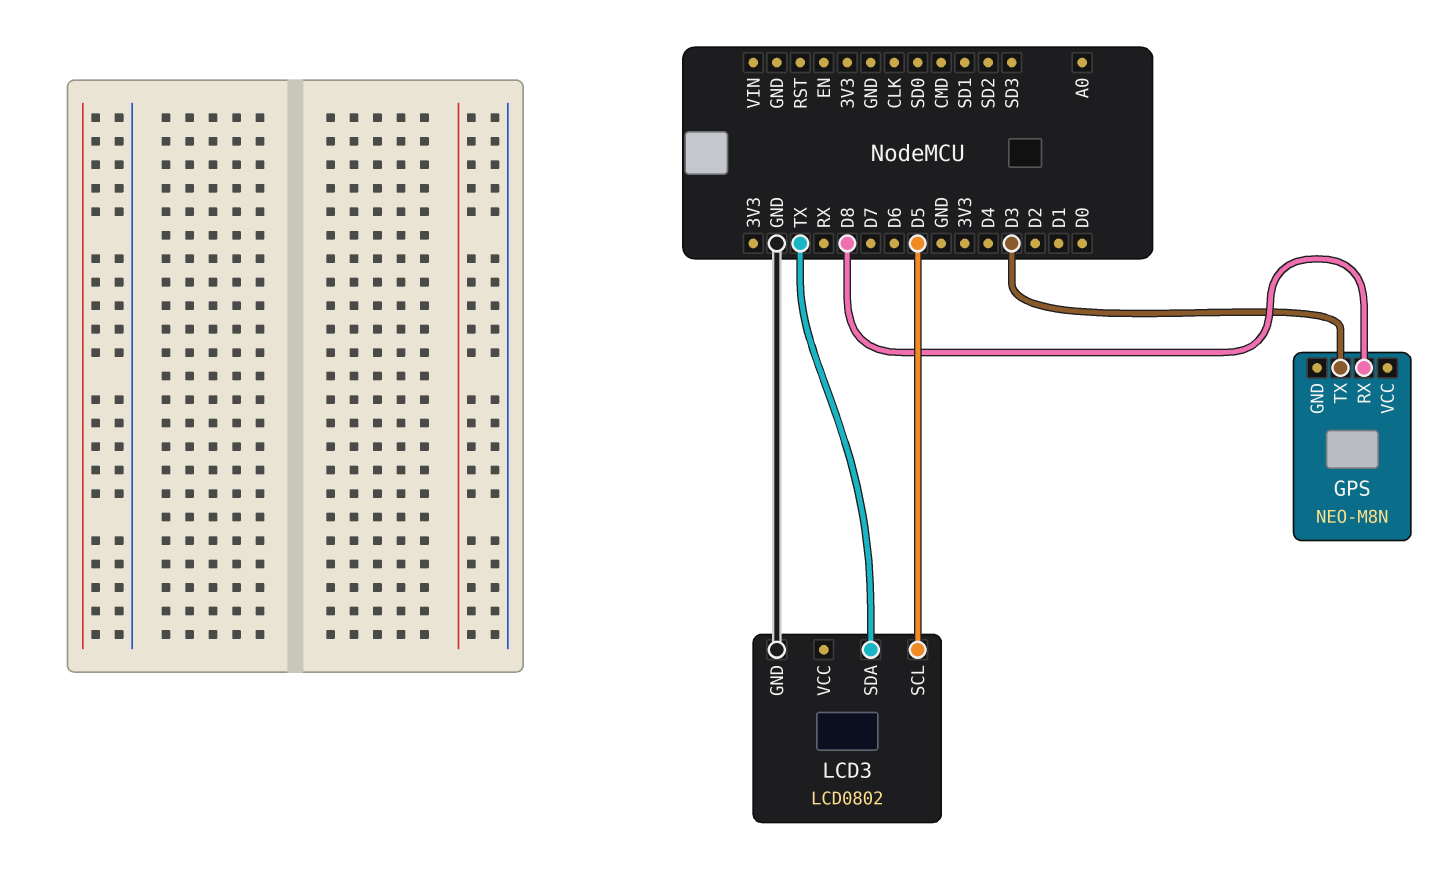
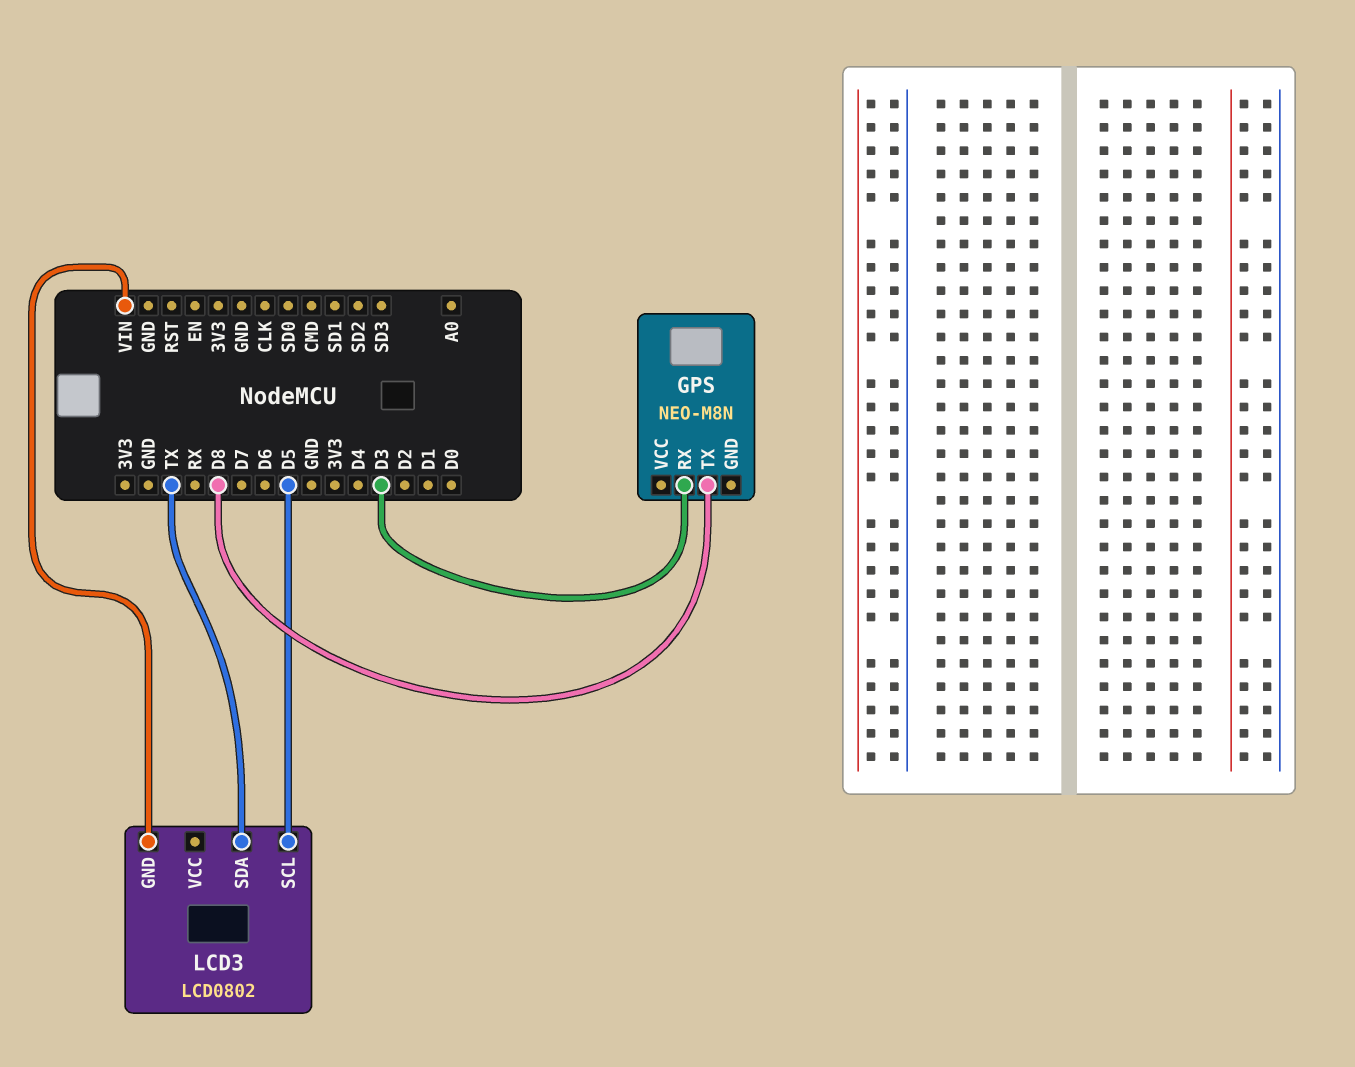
GPS pin RX: D8 -> D3
GPS pin TX: D3 -> D8
LCD3 pin GND: GND -> VIN

